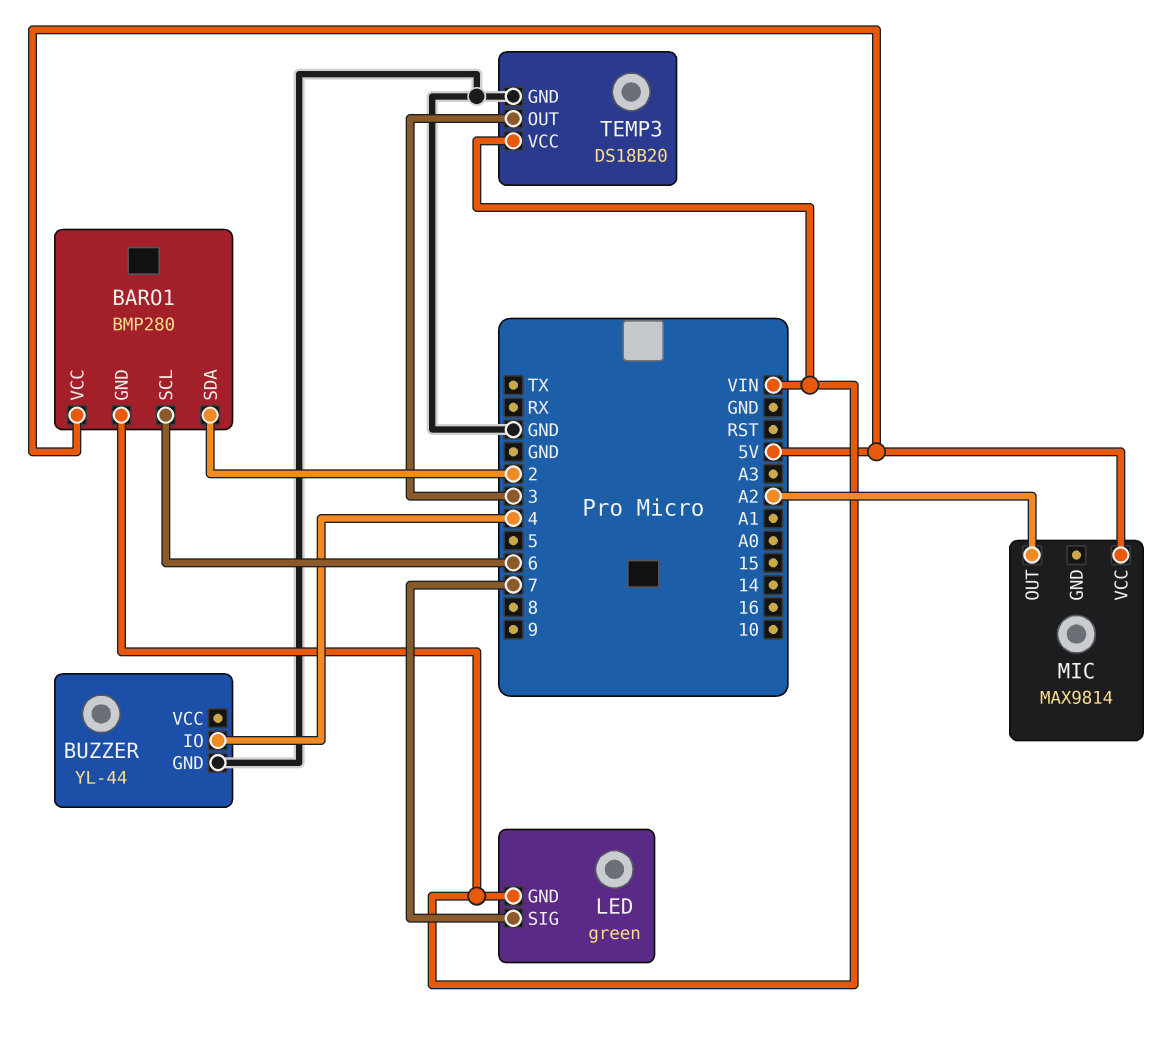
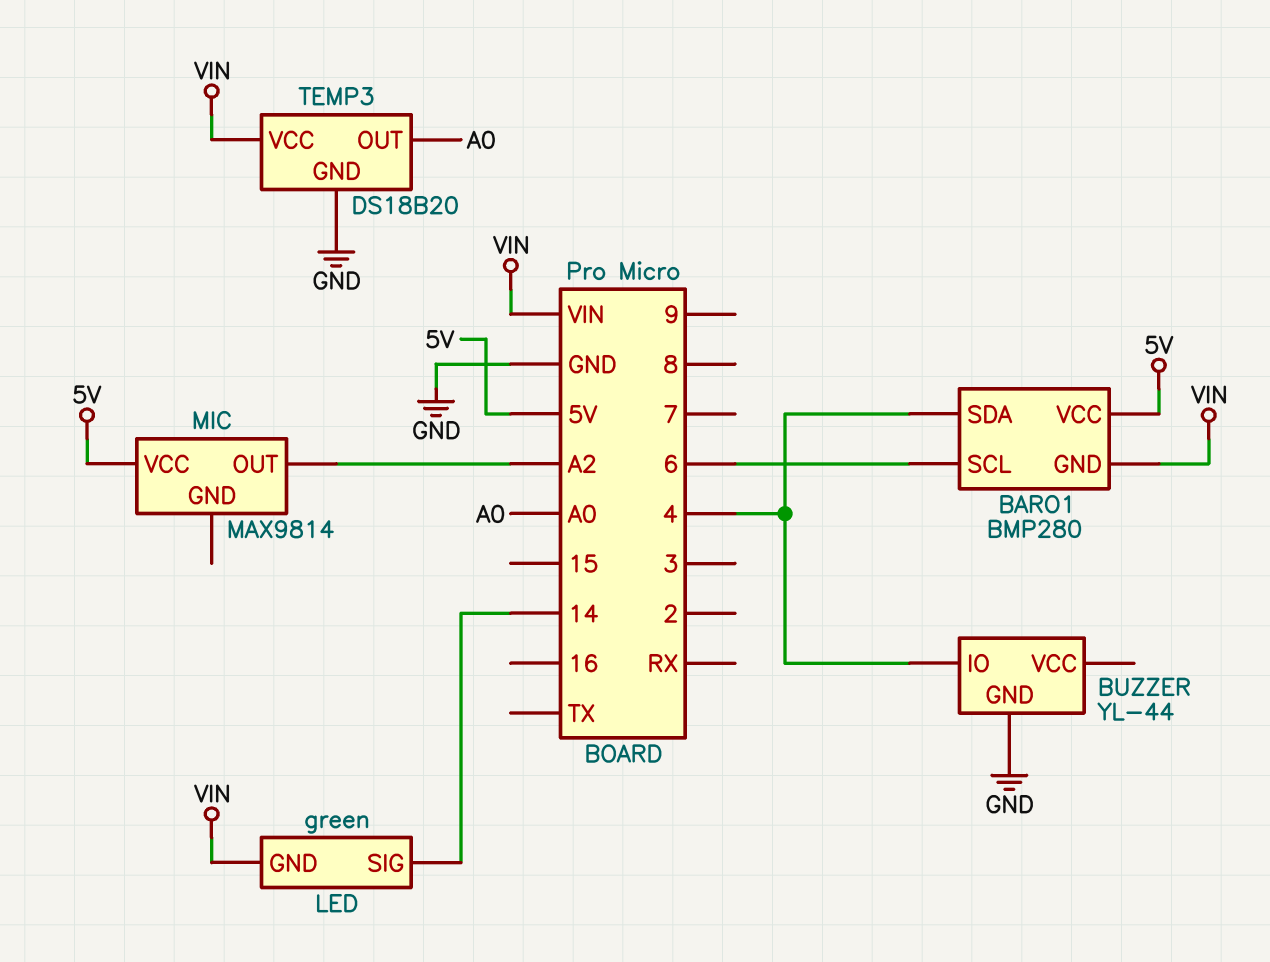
BARO1 pin SDA: 2 -> 4
LED pin SIG: 7 -> 14
TEMP3 pin OUT: 3 -> A0

